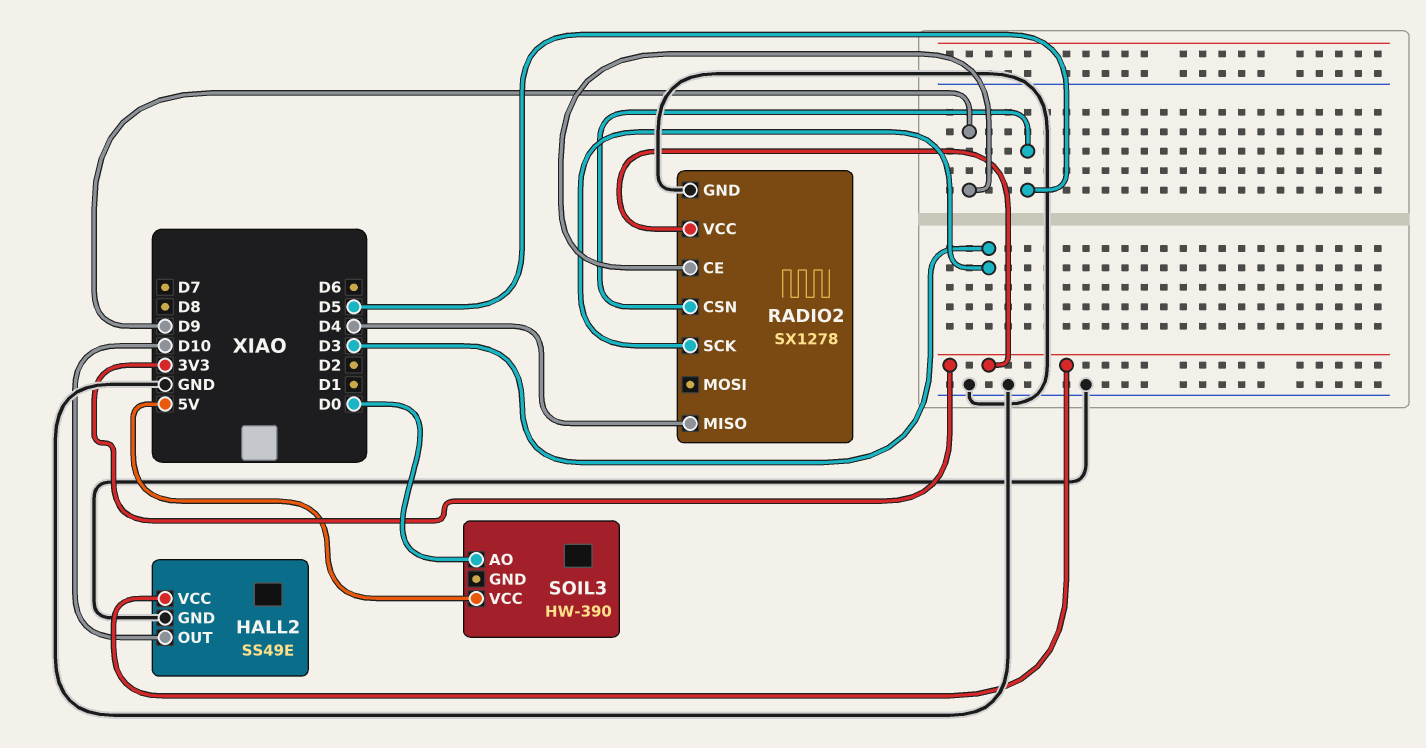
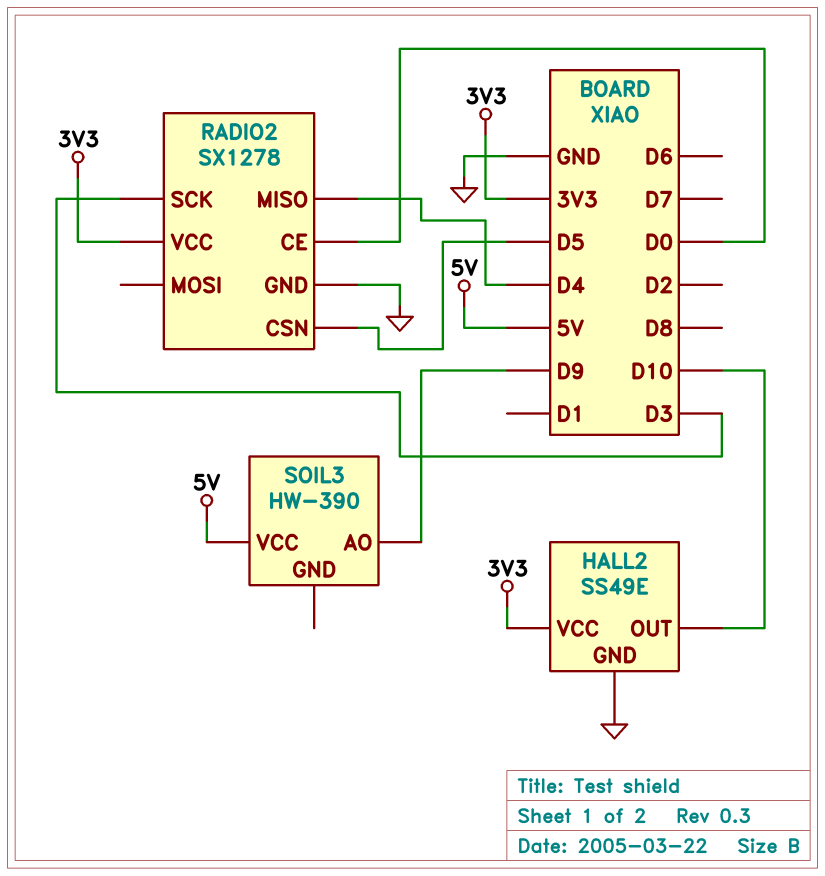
RADIO2 pin CE: D9 -> D0
SOIL3 pin AO: D0 -> D9

